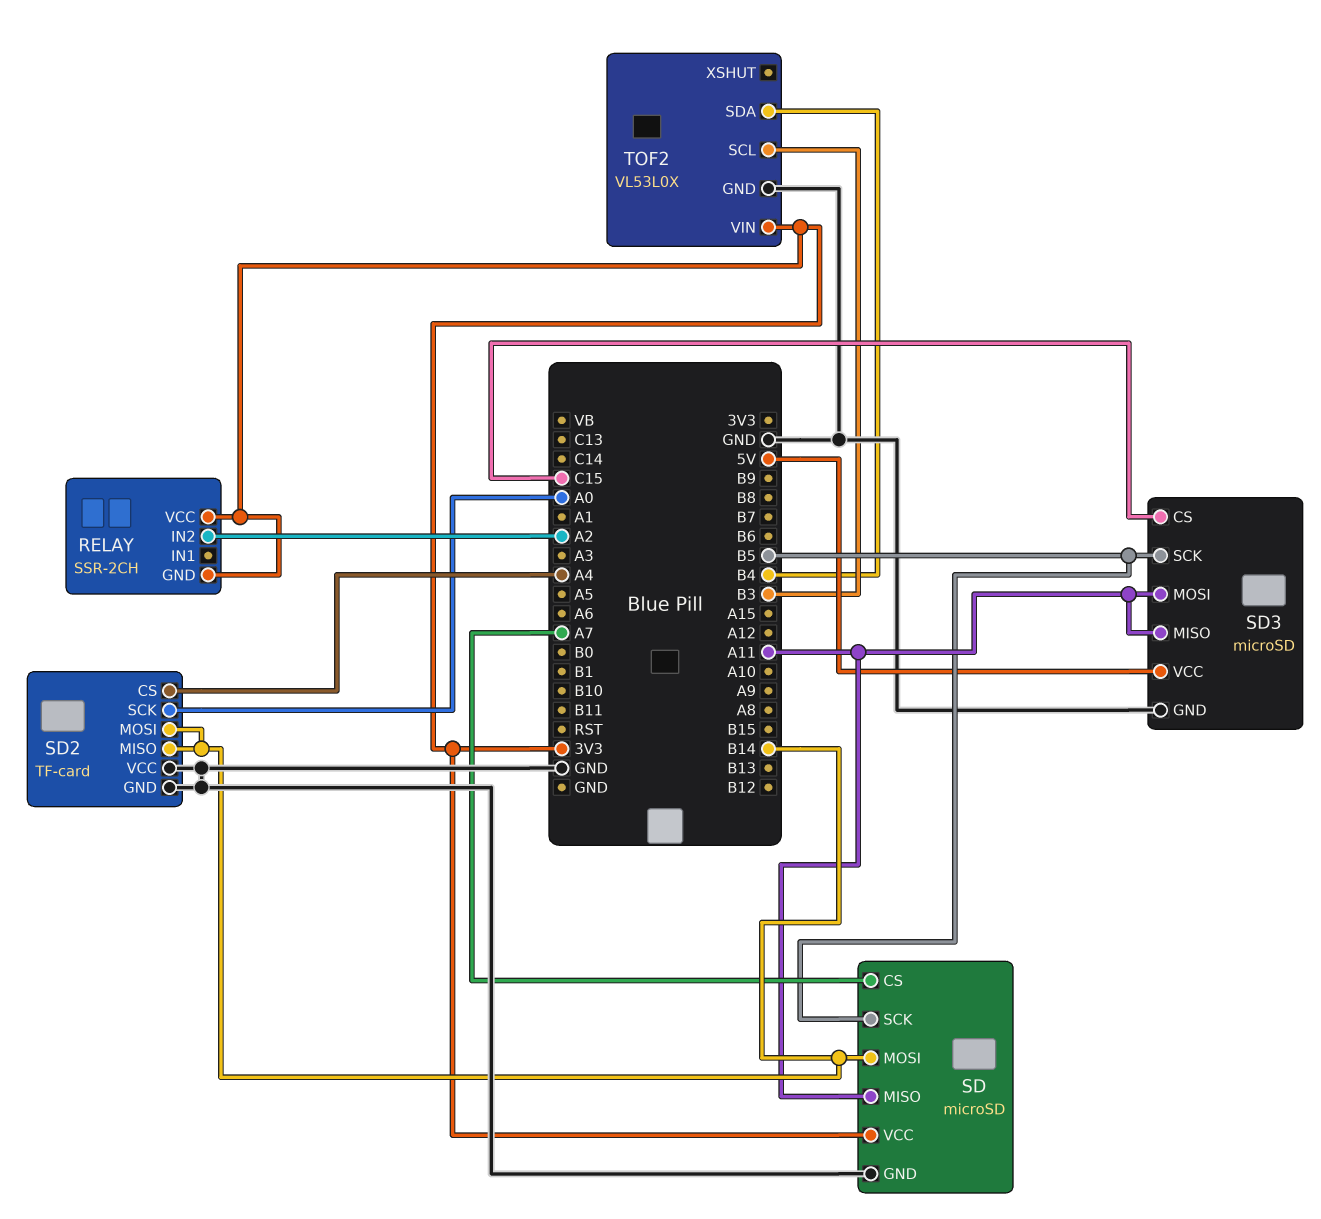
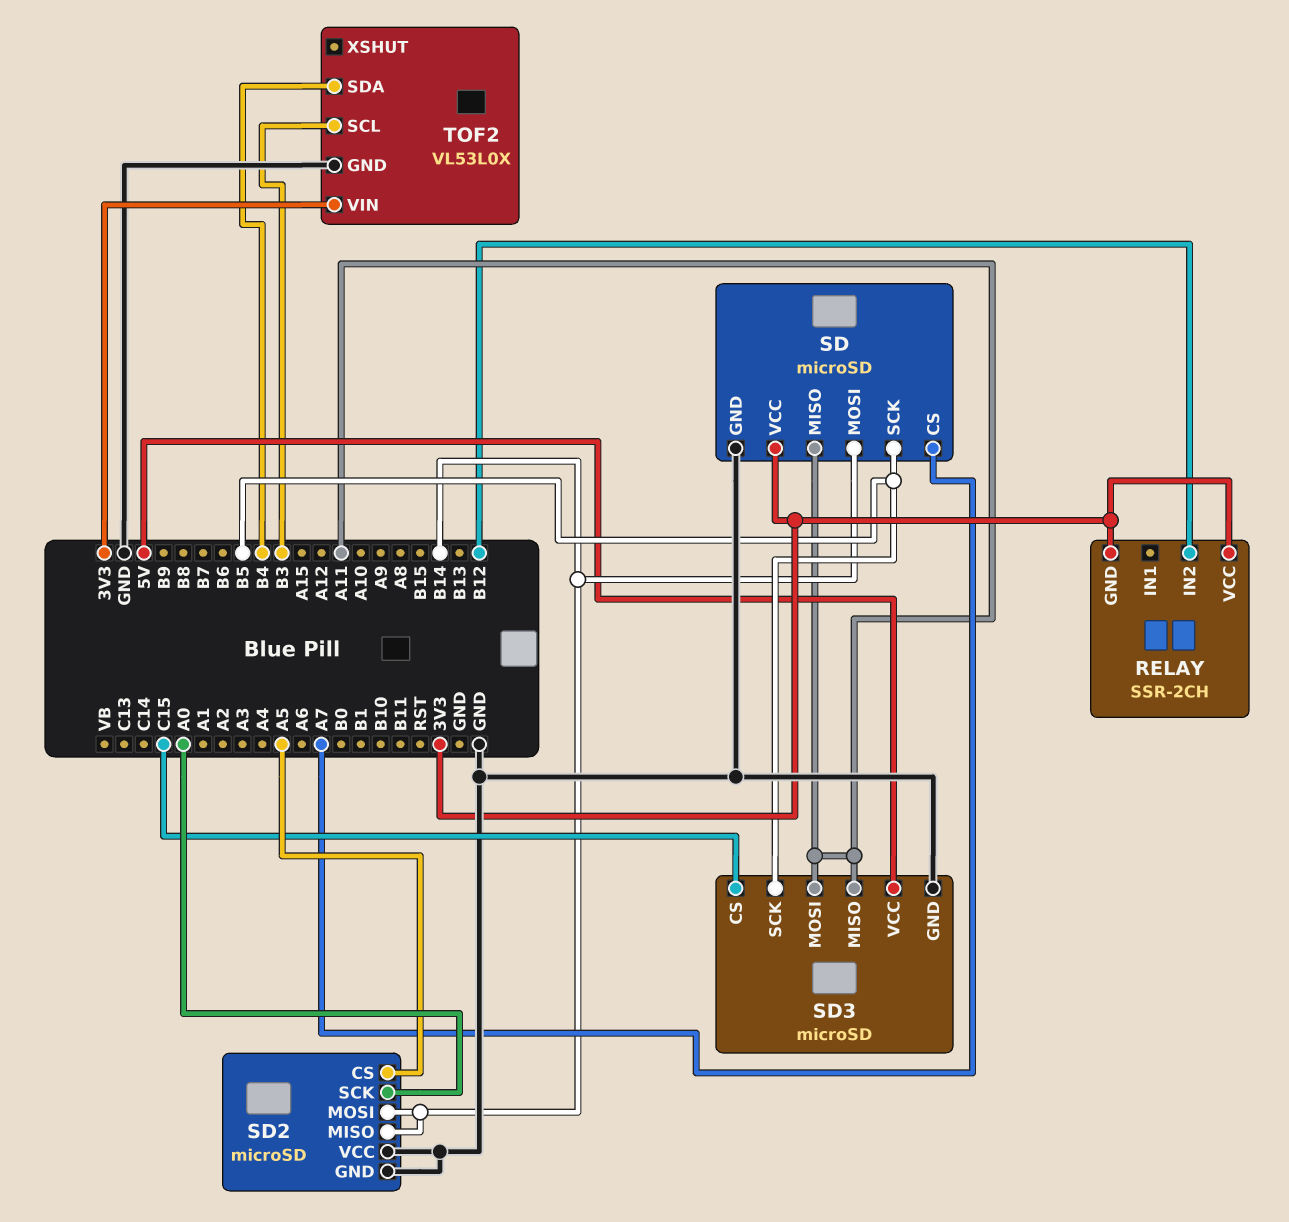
RELAY pin IN2: A2 -> B12
SD2: TF-card -> microSD
SD2 pin CS: A4 -> A5

